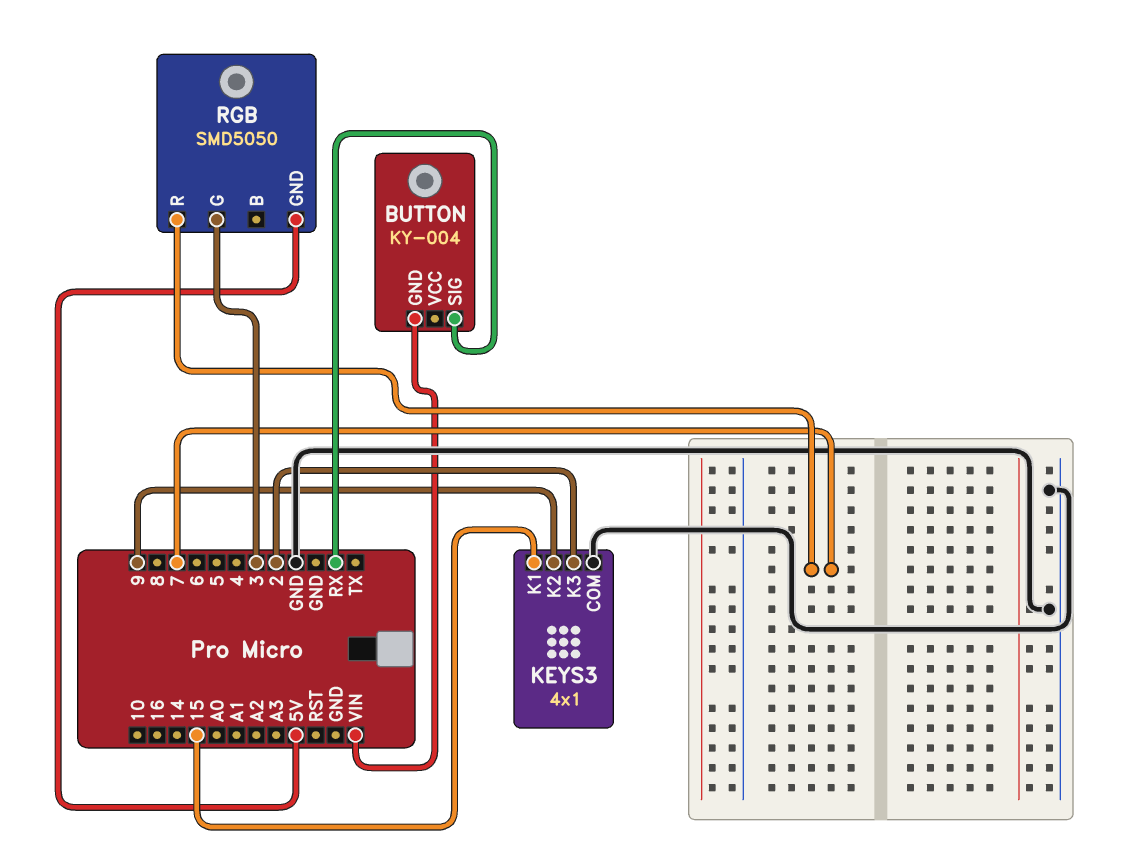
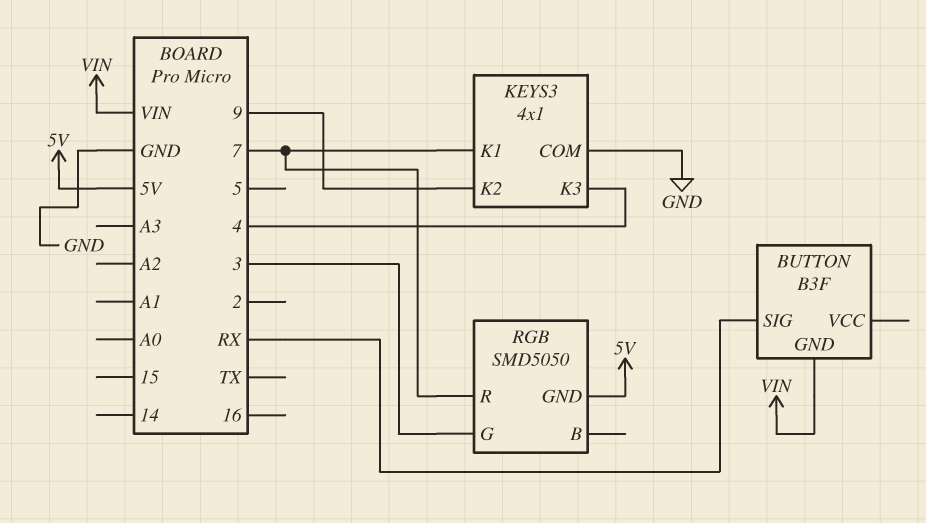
BUTTON: KY-004 -> B3F
KEYS3 pin K1: 15 -> 7
KEYS3 pin K3: 2 -> 4

